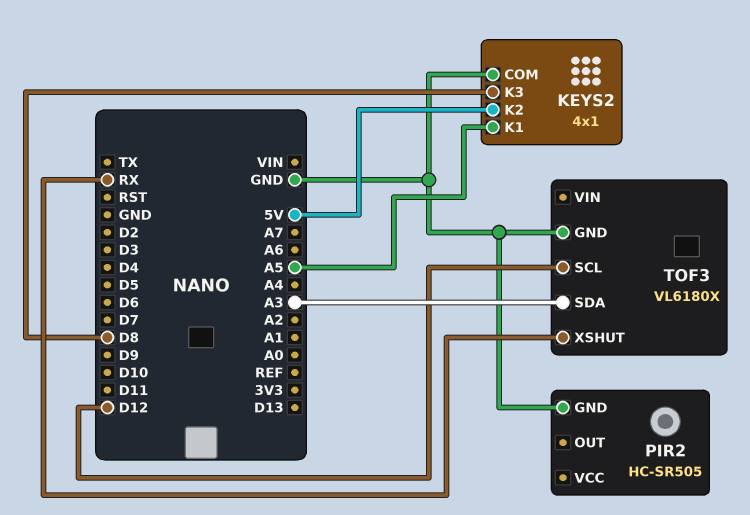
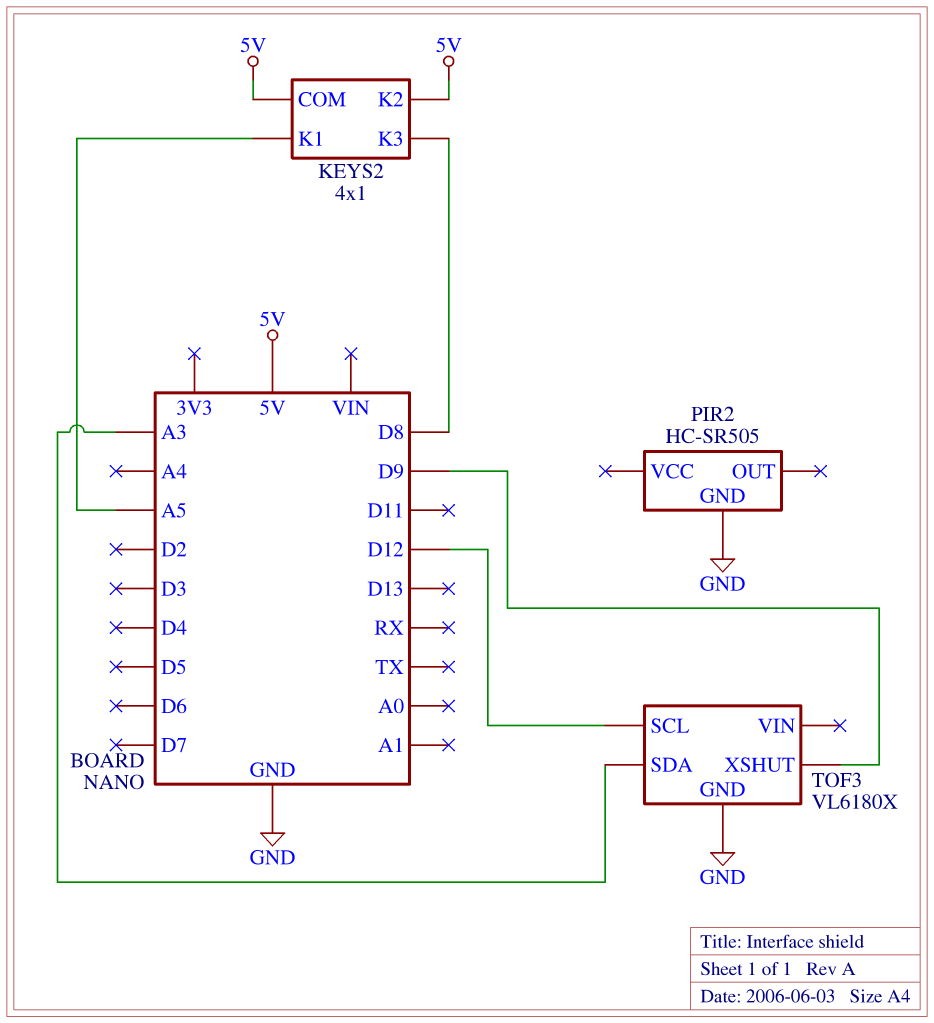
KEYS2 pin COM: GND -> 5V
TOF3 pin XSHUT: RX -> D9

